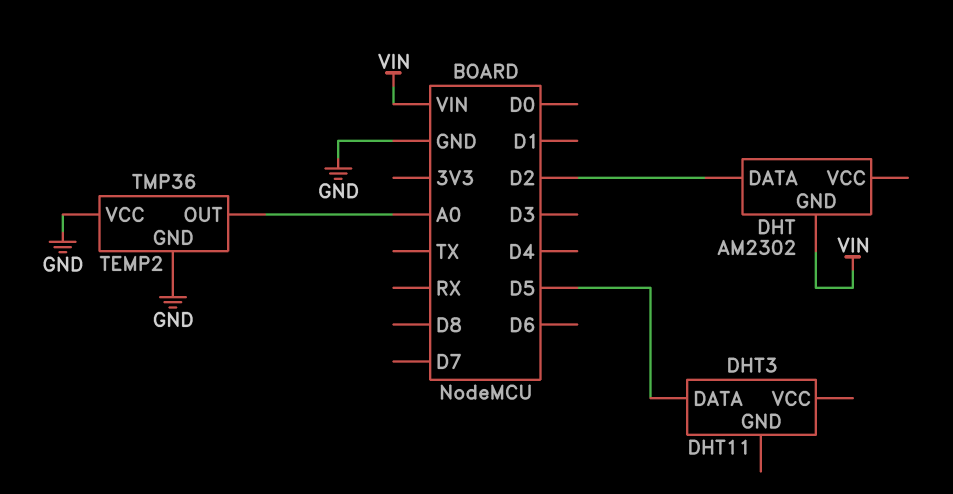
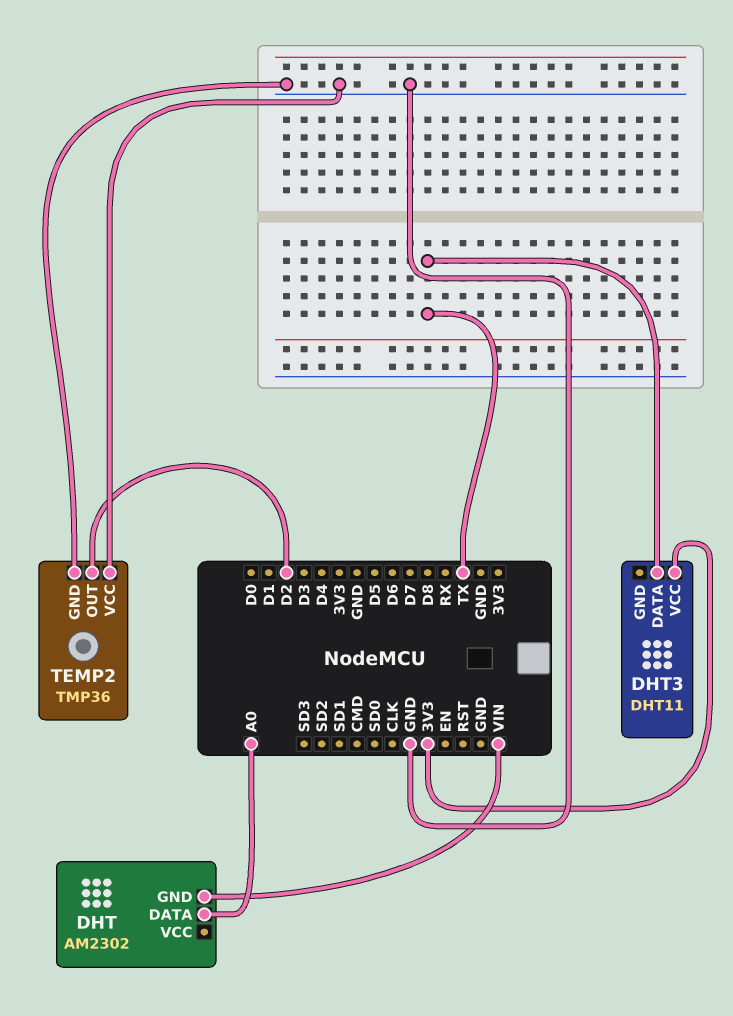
DHT pin DATA: D2 -> A0
DHT3 pin DATA: D5 -> TX
DHT3 pin VCC: none -> 3V3
TEMP2 pin OUT: A0 -> D2

